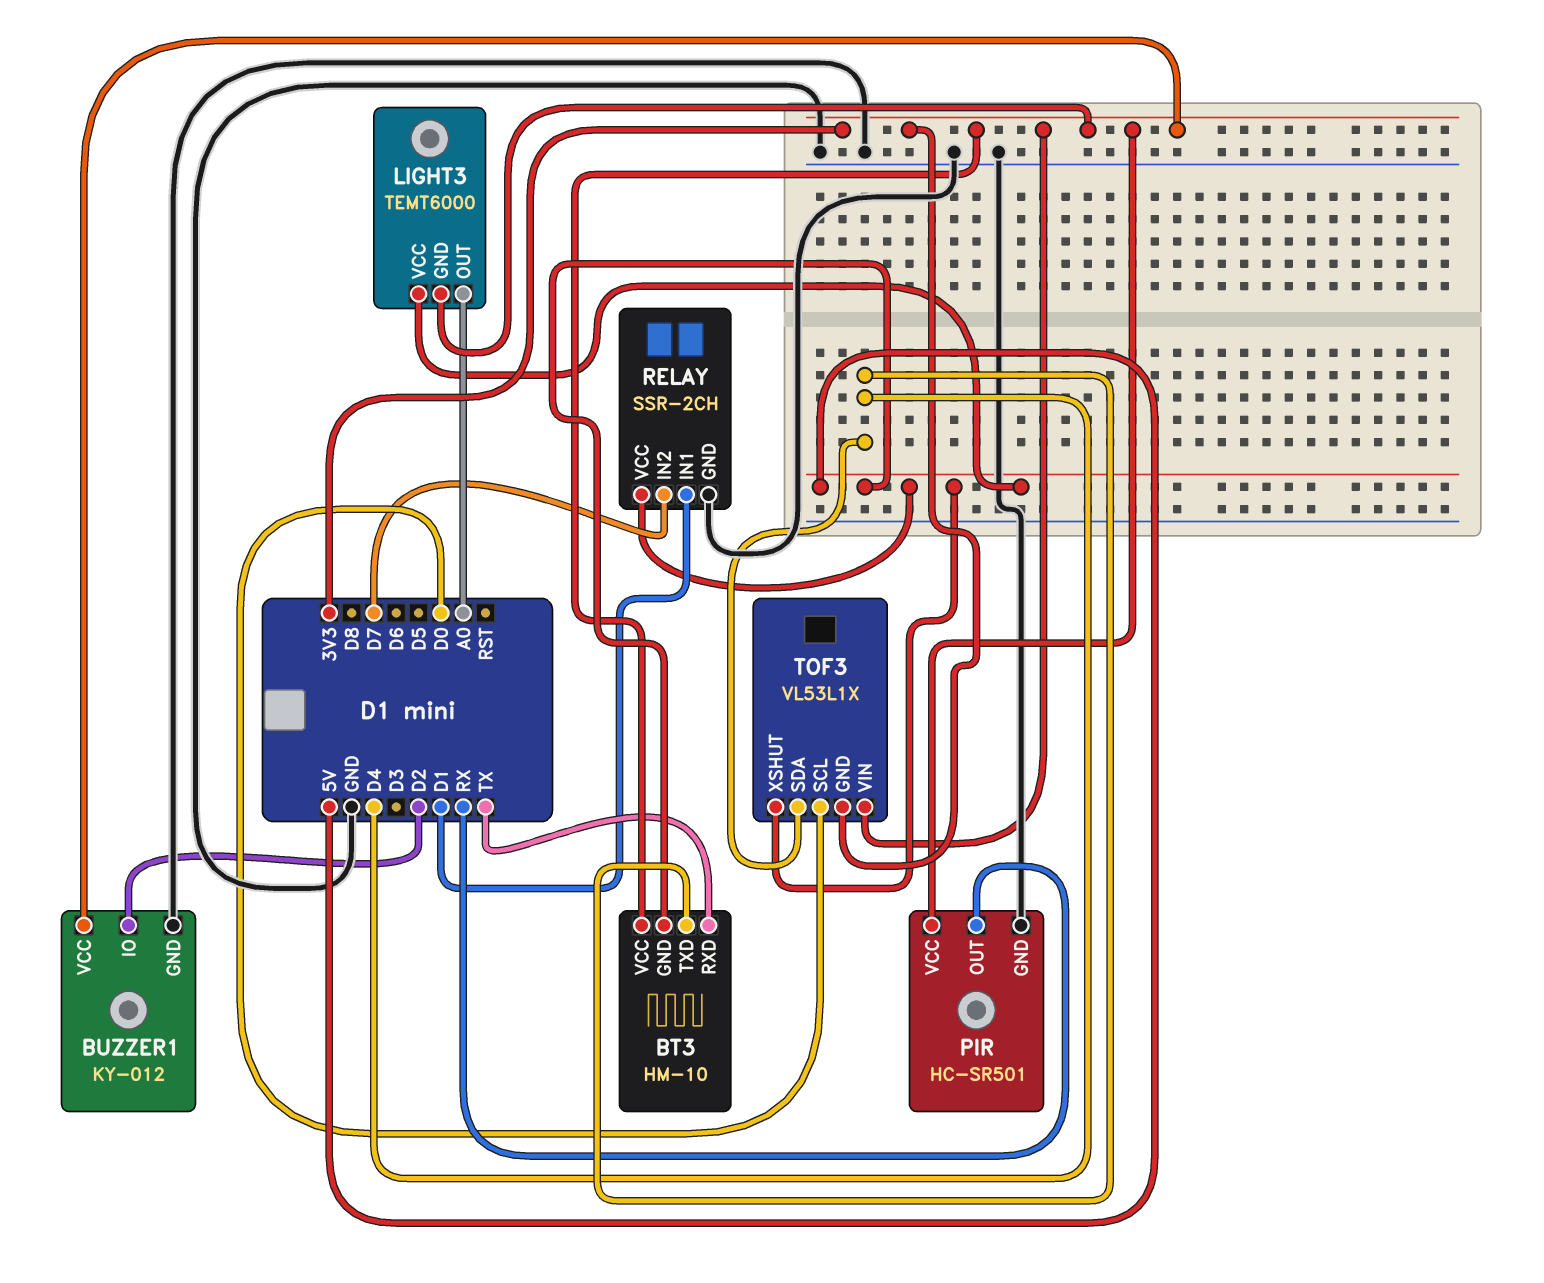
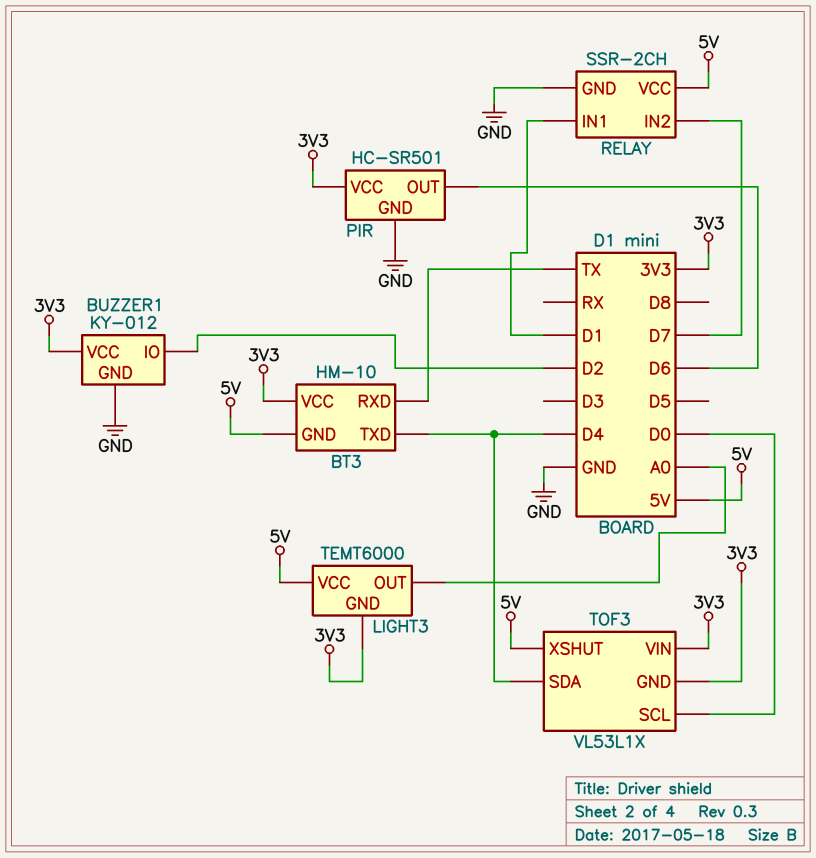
PIR pin OUT: RX -> D6

